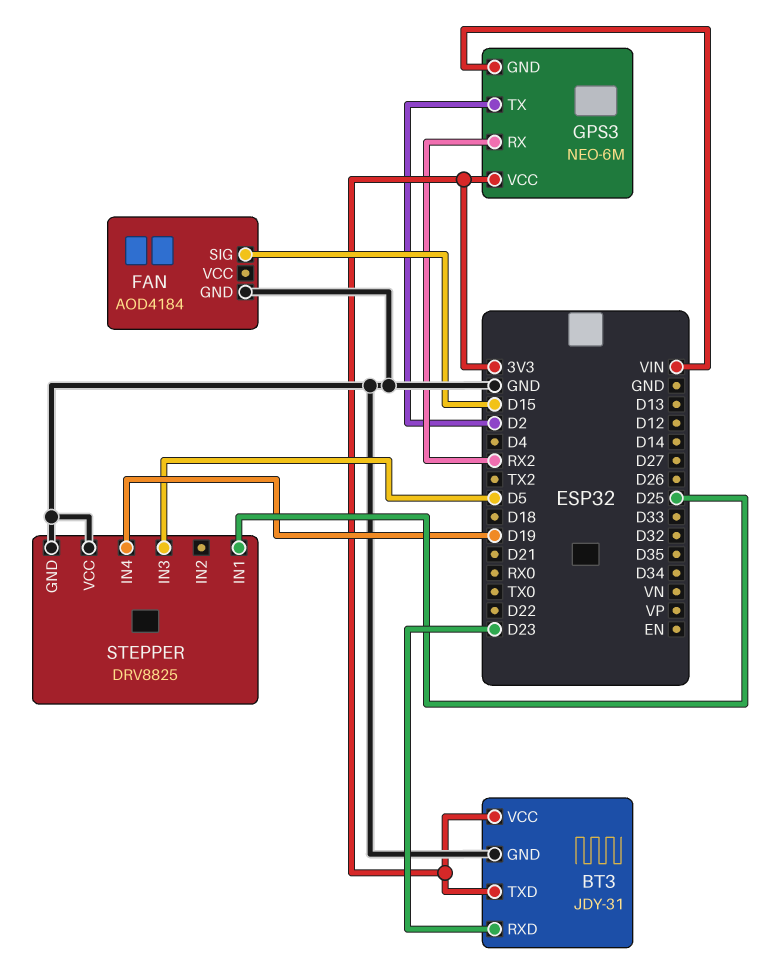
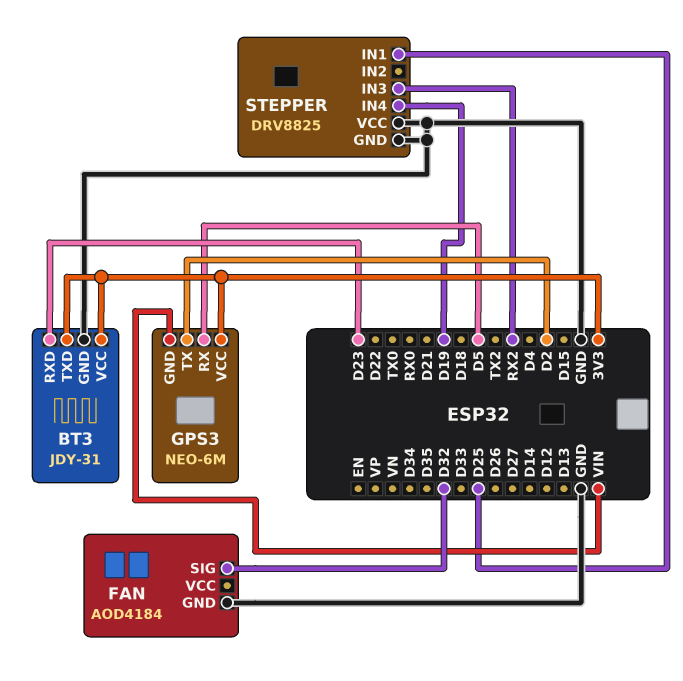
FAN pin SIG: D15 -> D32
GPS3 pin RX: RX2 -> D5
STEPPER pin IN3: D5 -> RX2

